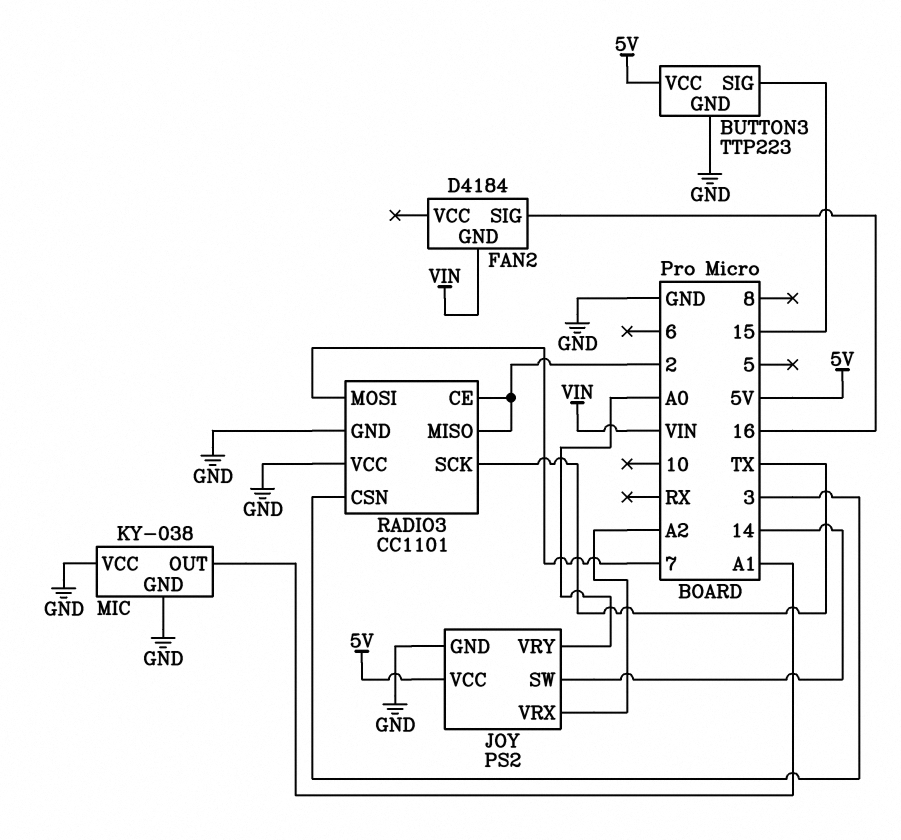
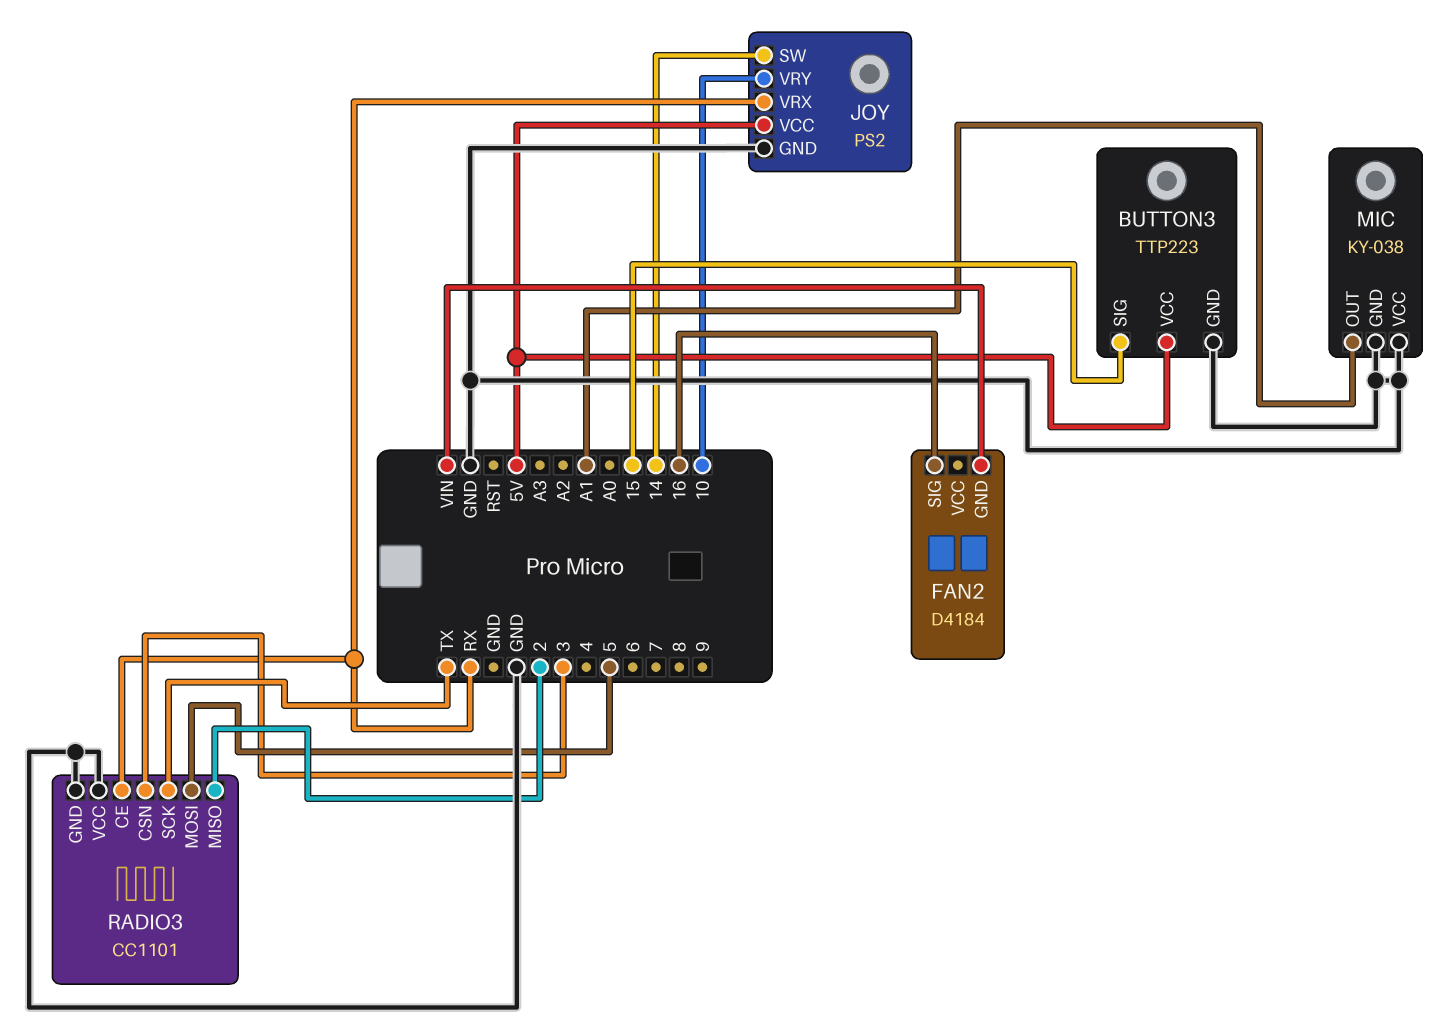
JOY pin VRX: A2 -> RX
JOY pin VRY: A0 -> 10
RADIO3 pin CE: 2 -> RX
RADIO3 pin MOSI: 7 -> 5

